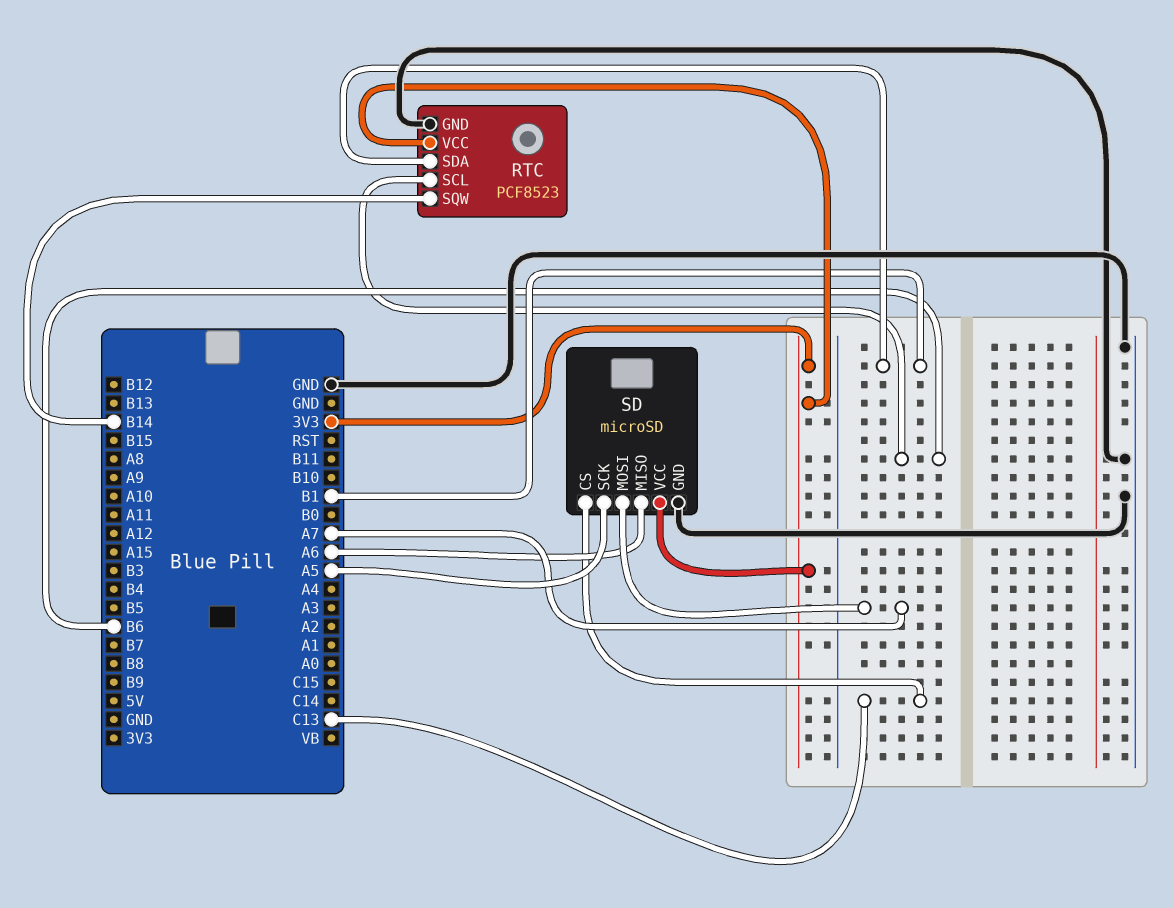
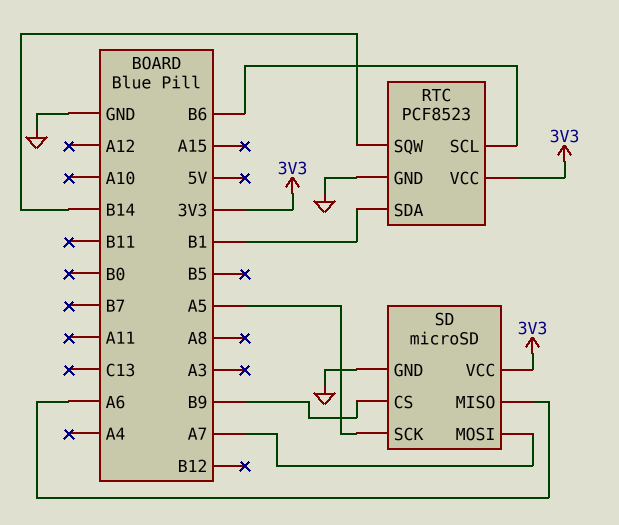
SD pin CS: C13 -> B9

